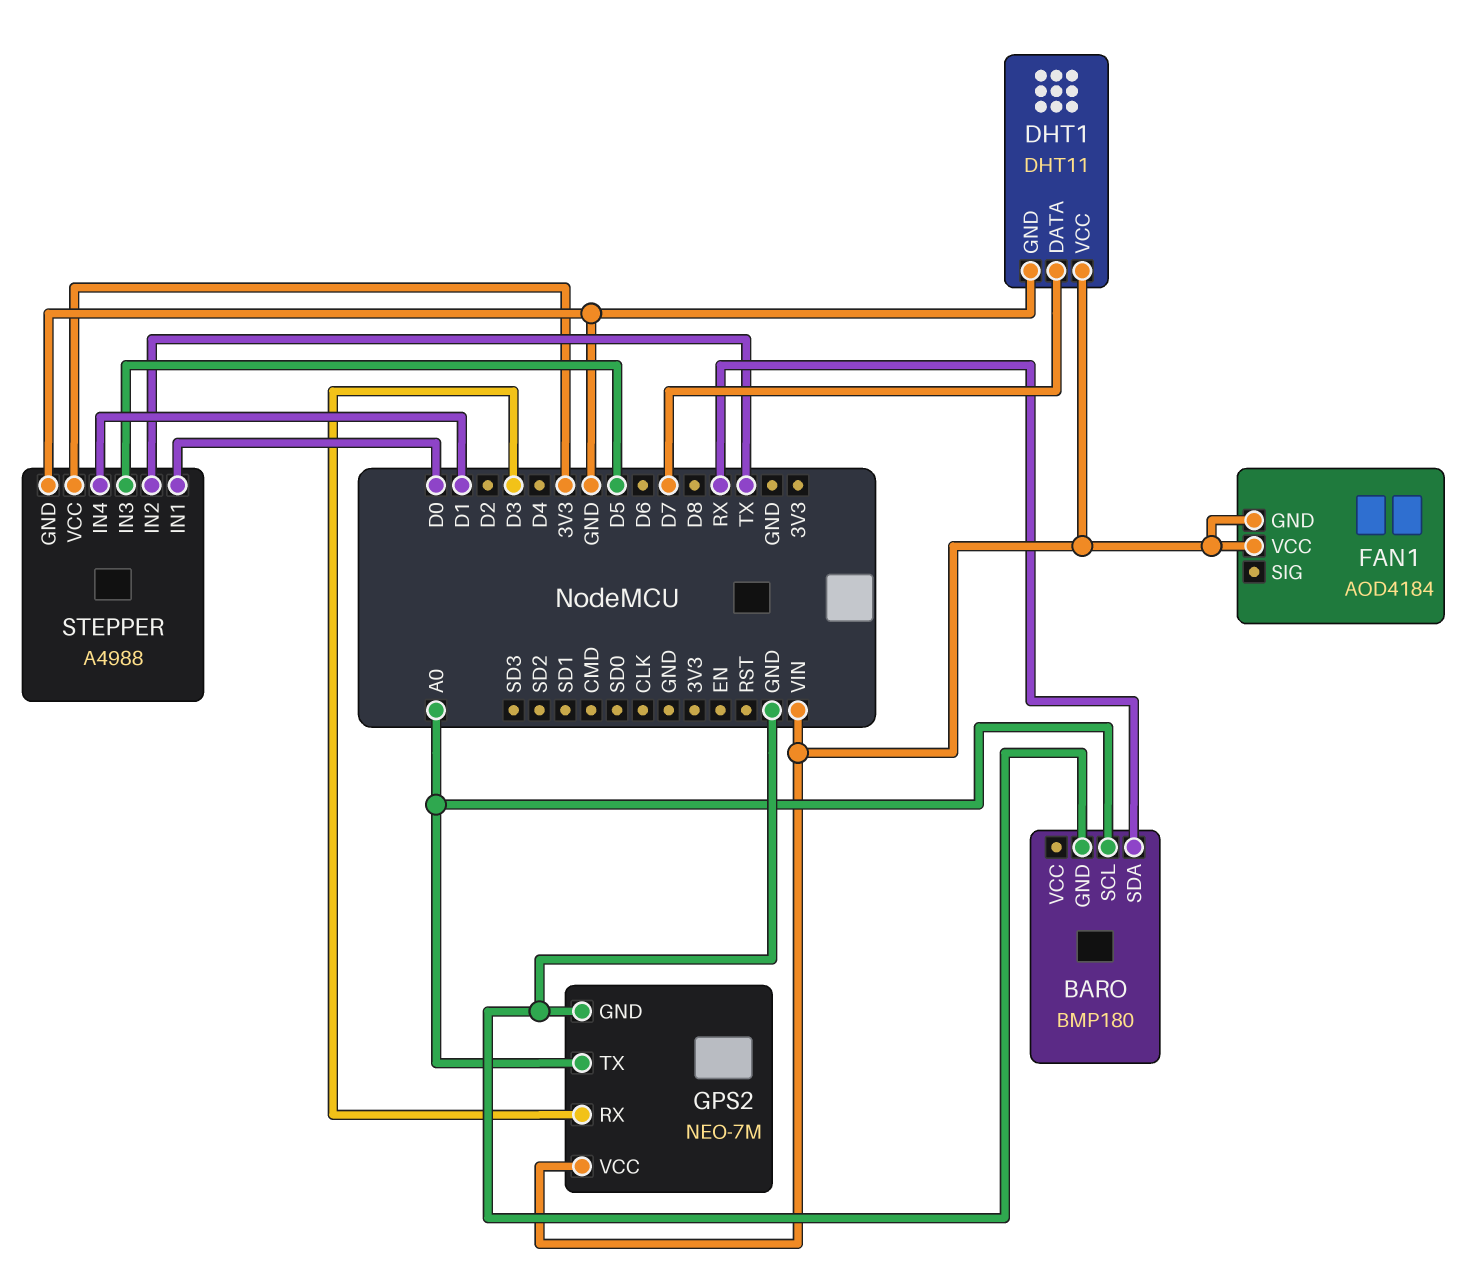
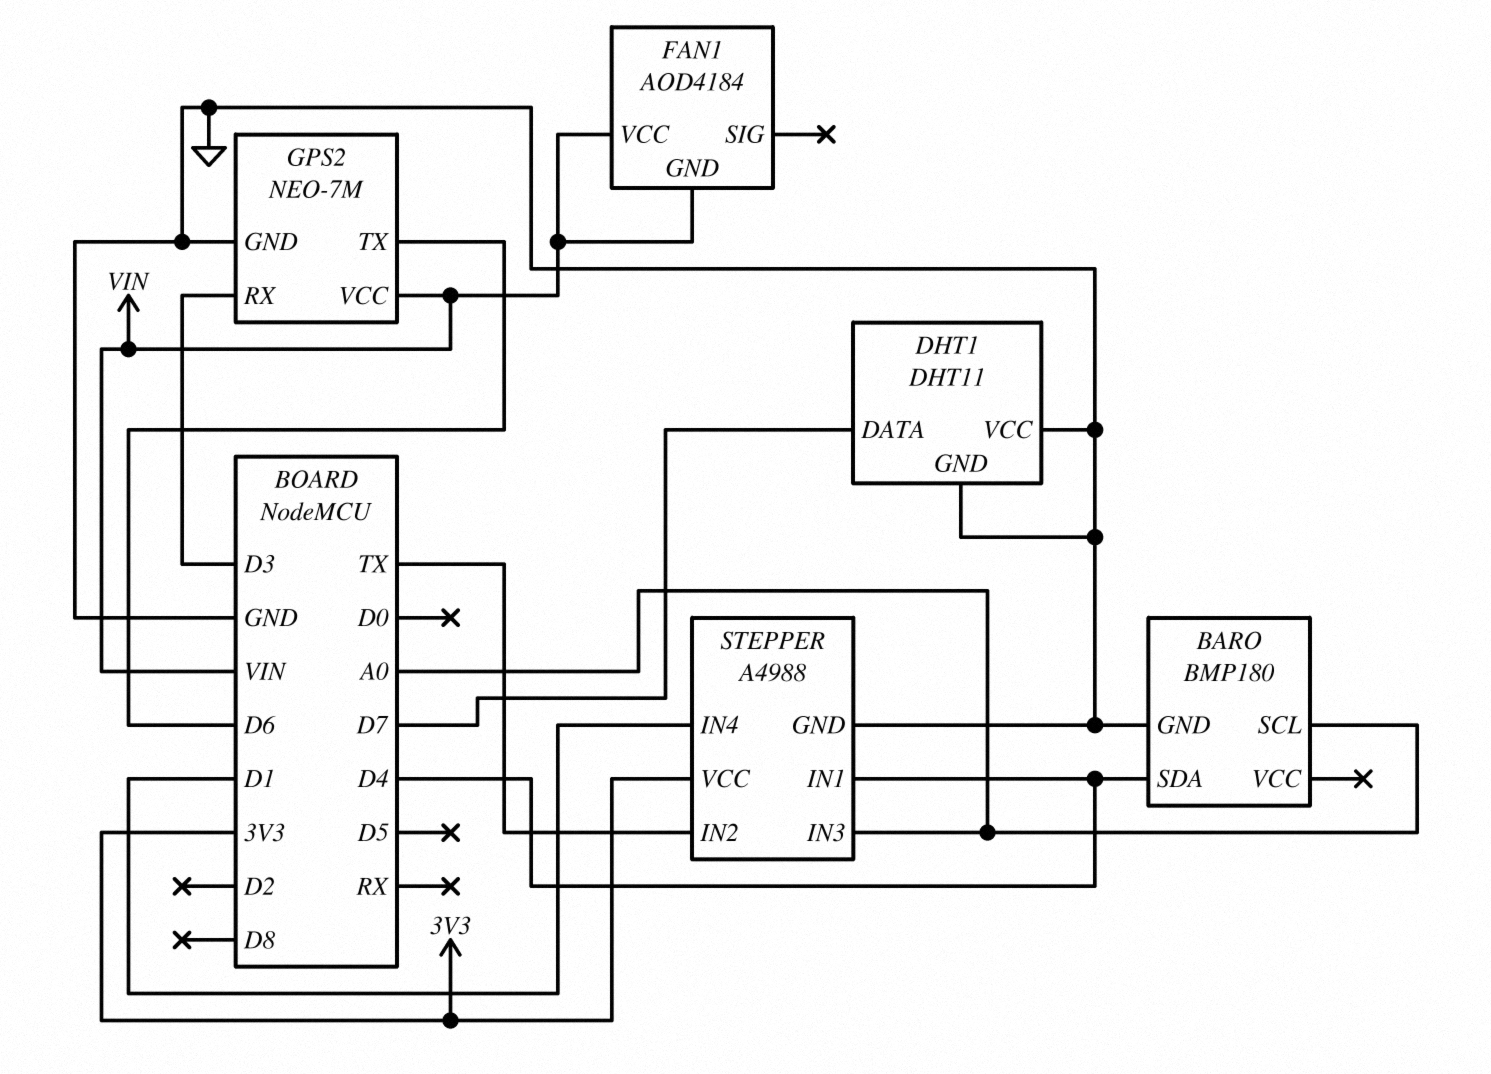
BARO pin SDA: RX -> D4
DHT1 pin VCC: VIN -> GND
GPS2 pin TX: A0 -> D6
STEPPER pin IN1: D0 -> D4
STEPPER pin IN3: D5 -> A0

